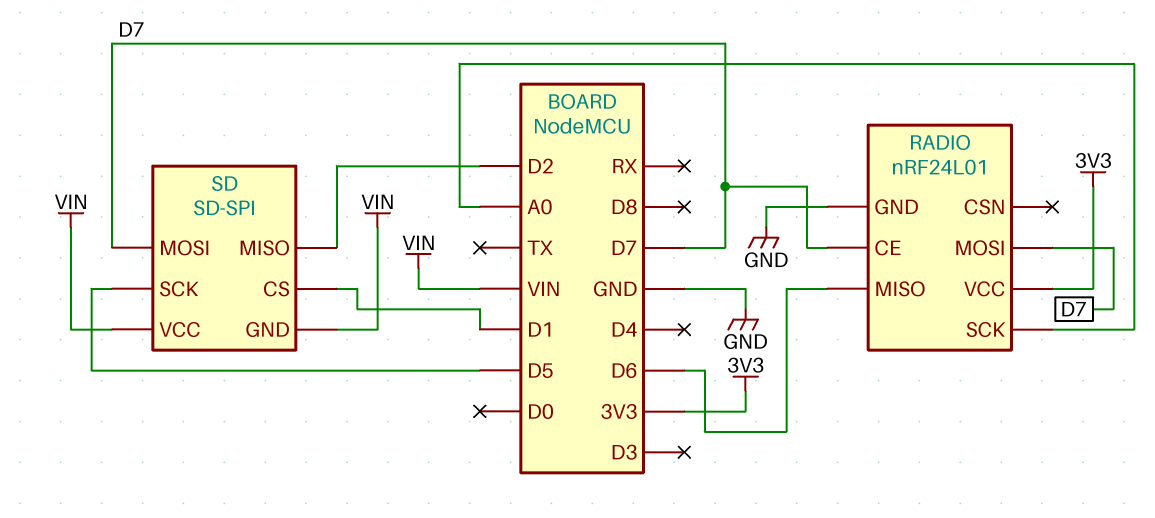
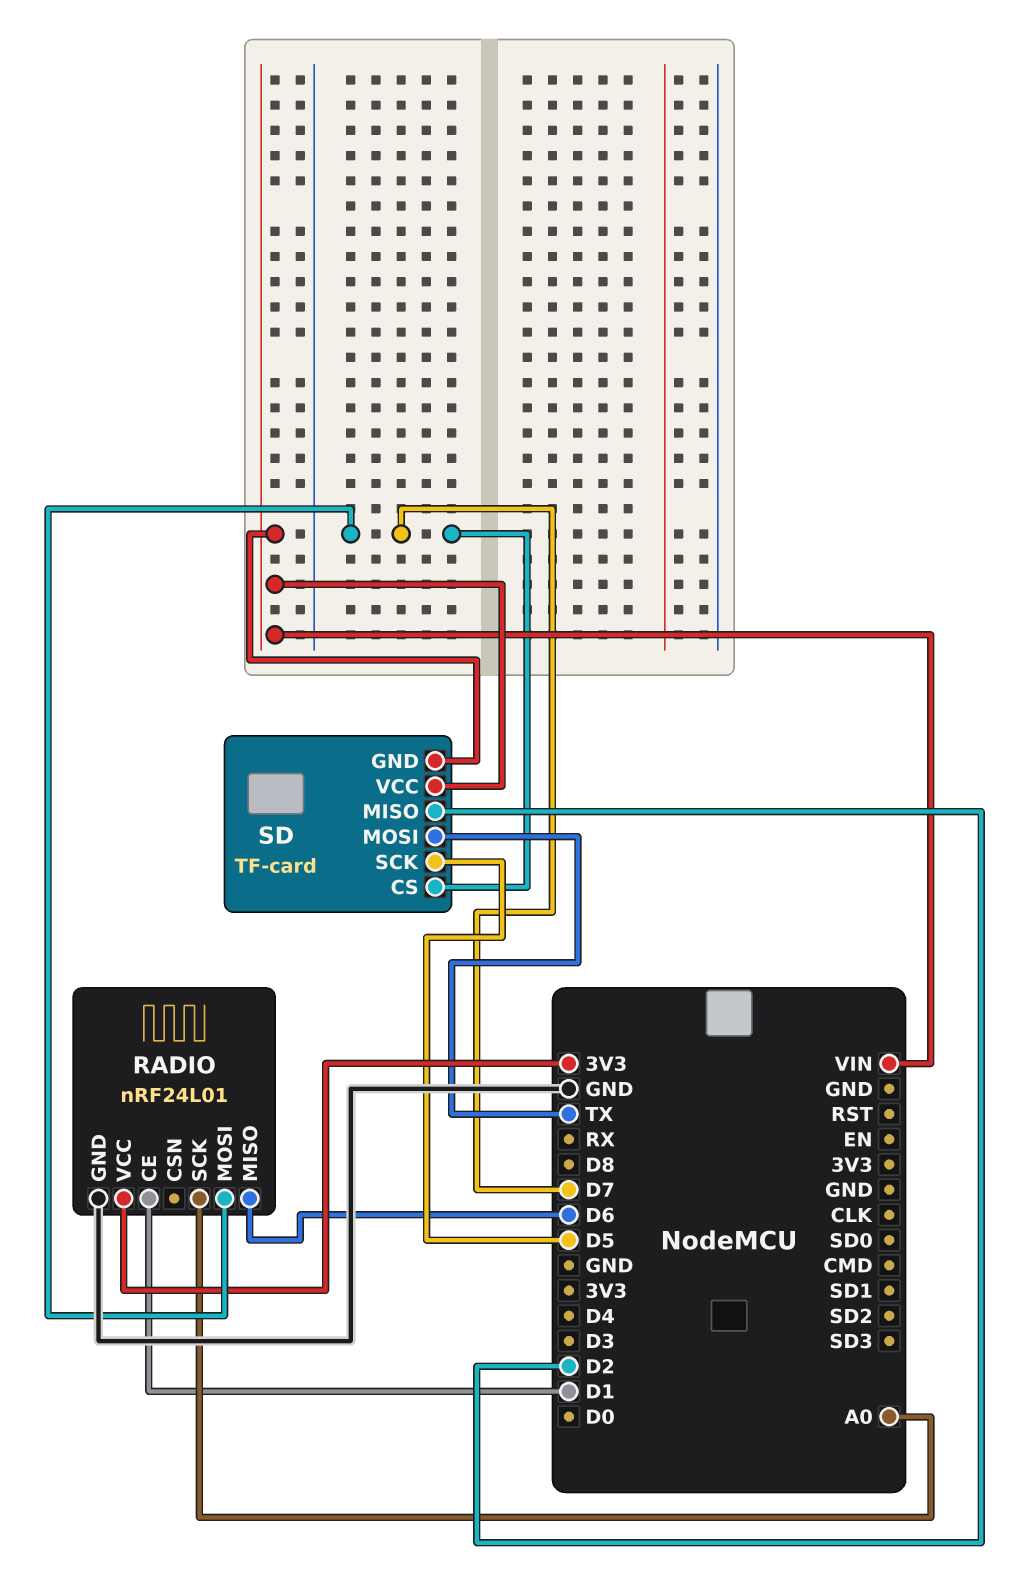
RADIO pin CE: D7 -> D1
SD: SD-SPI -> TF-card
SD pin CS: D1 -> D7
SD pin MOSI: D7 -> TX

